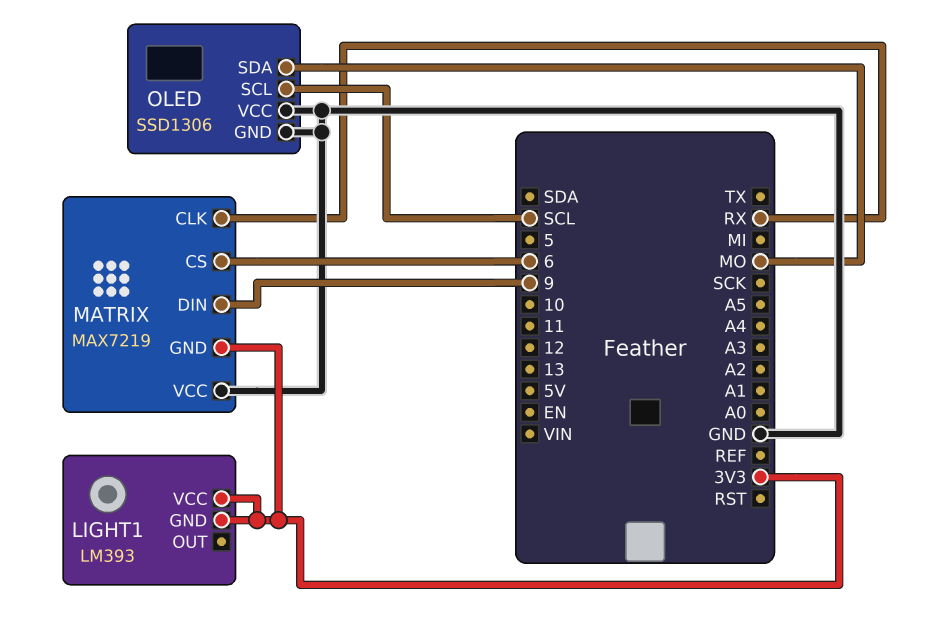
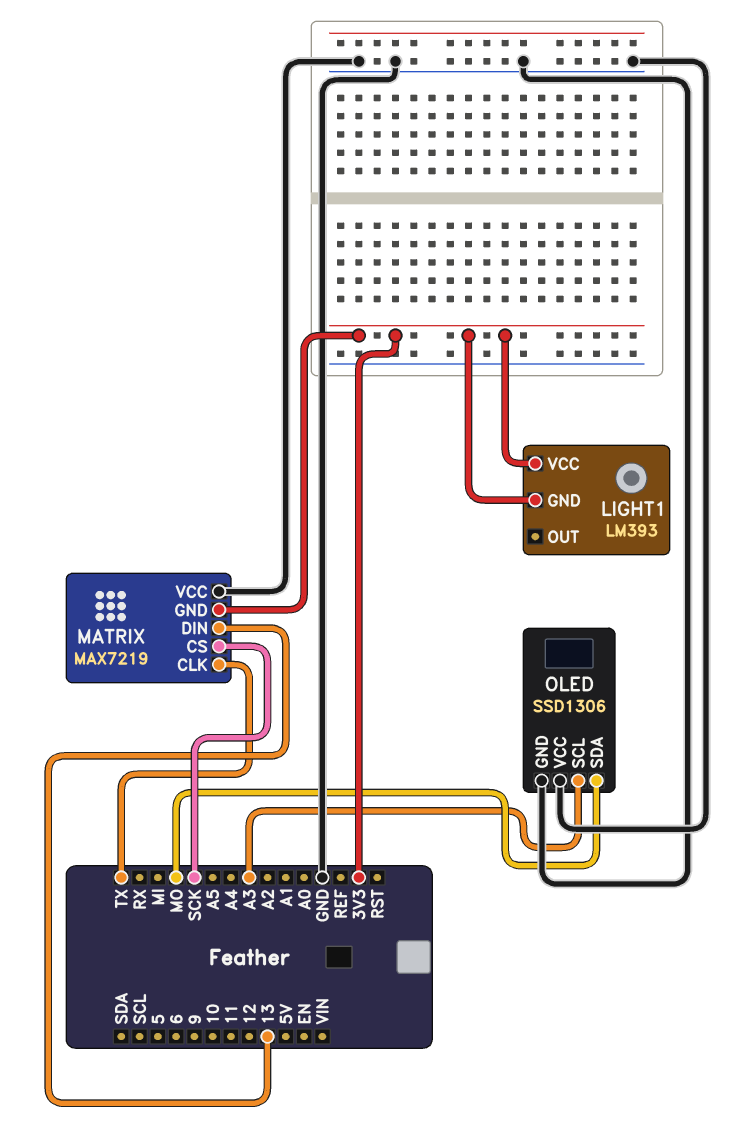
MATRIX pin CLK: RX -> TX
MATRIX pin CS: 6 -> SCK
MATRIX pin DIN: 9 -> 13
OLED pin SCL: SCL -> A3

